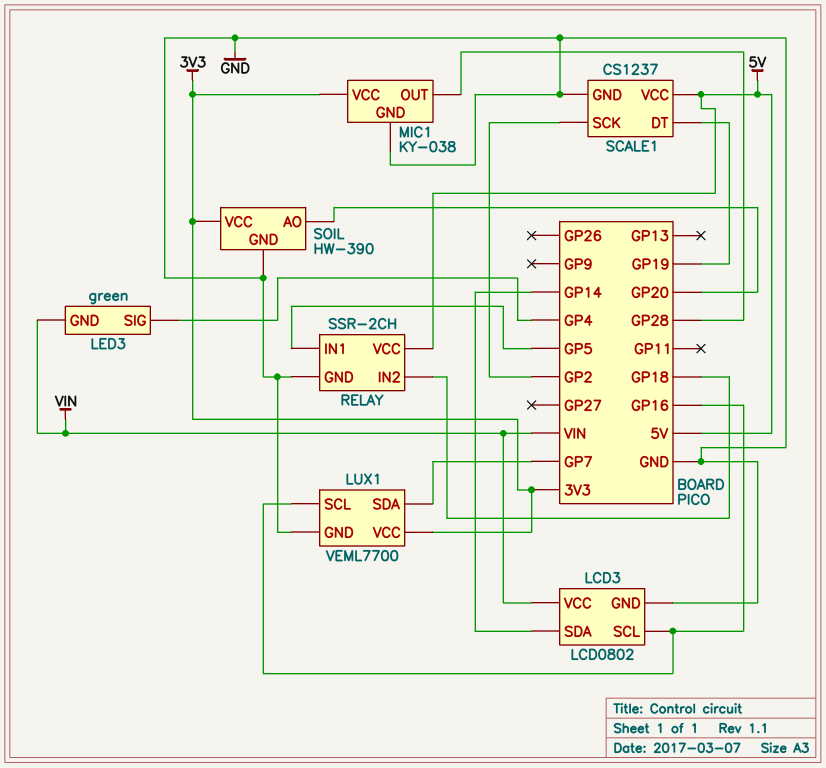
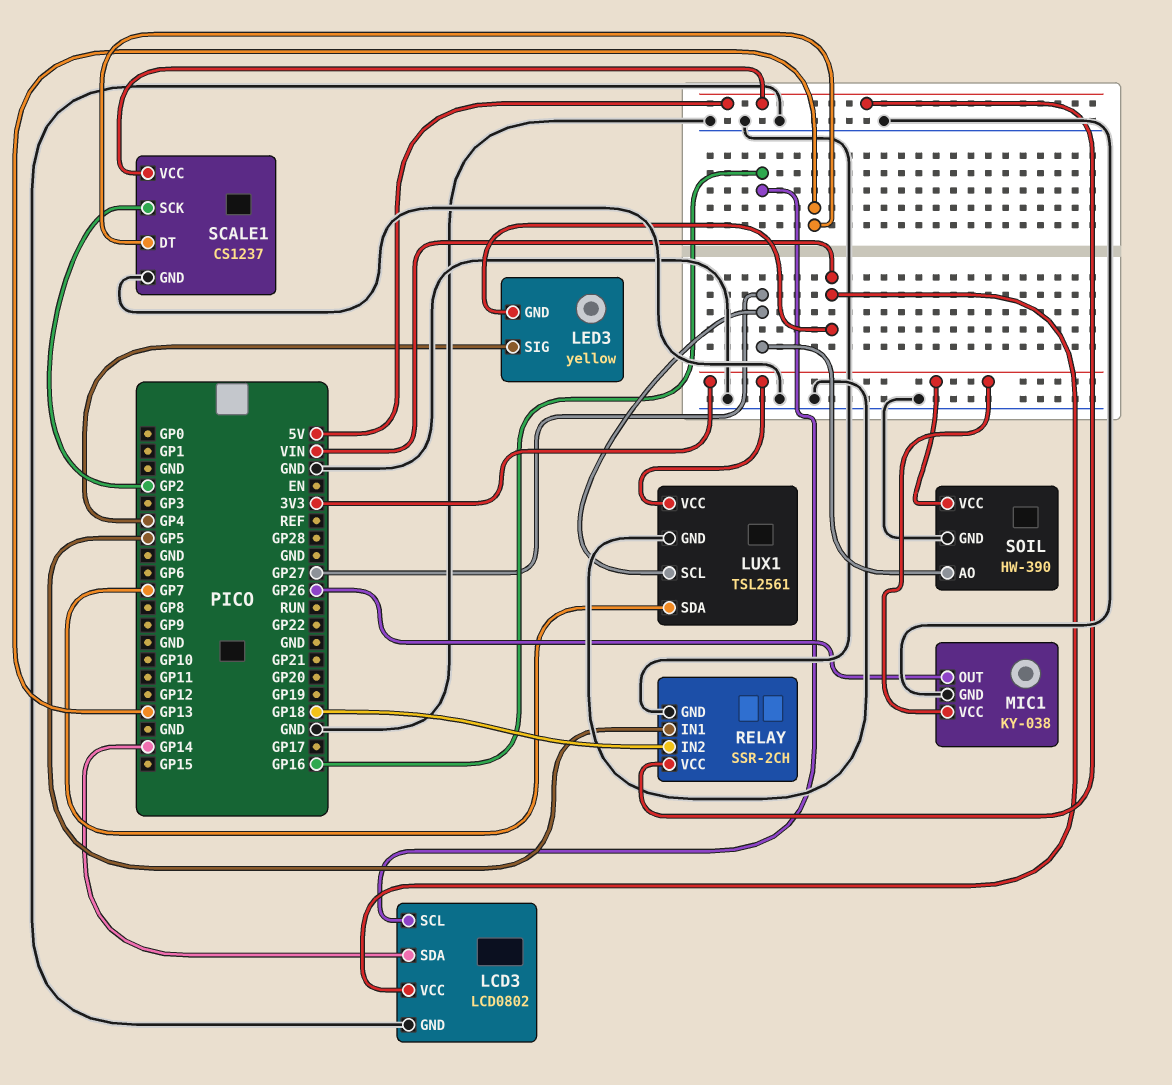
LED3: green -> yellow
LUX1: VEML7700 -> TSL2561
LUX1 pin SCL: GP16 -> GP27
MIC1 pin OUT: GP28 -> GP26
SCALE1 pin DT: GP19 -> GP13
SOIL pin AO: GP20 -> GP27

